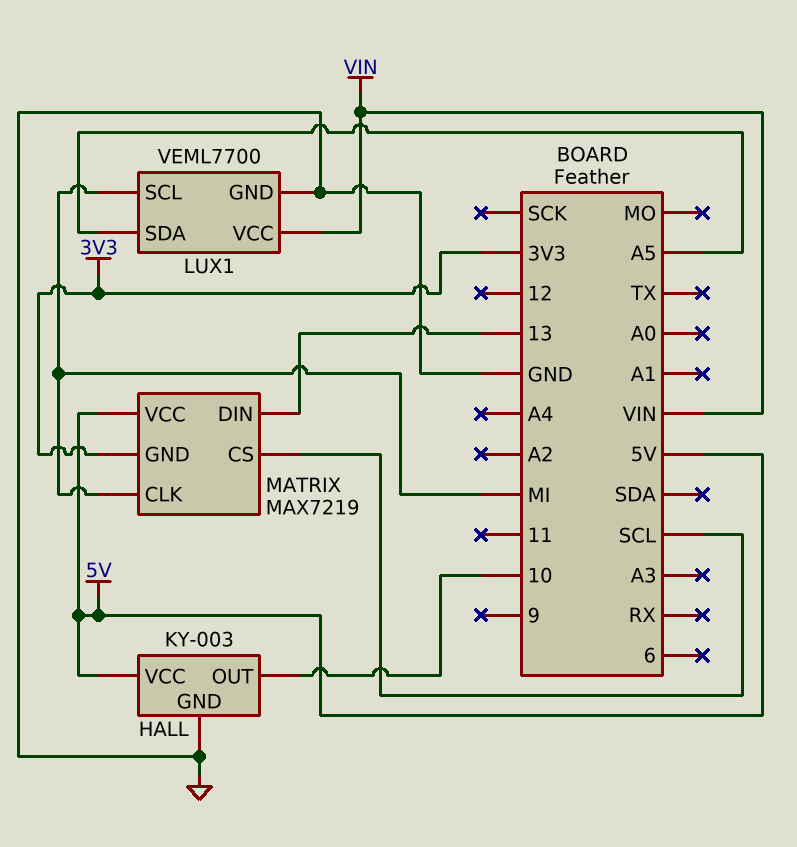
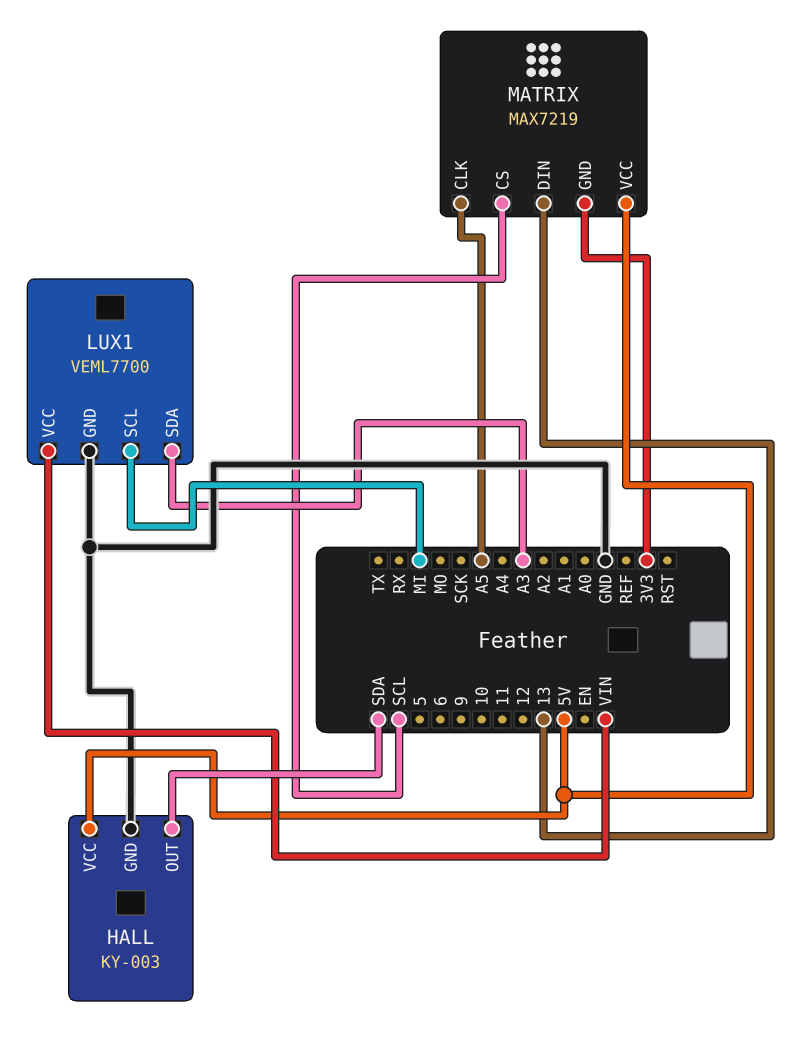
HALL pin OUT: 10 -> SDA
LUX1 pin SDA: A5 -> A3
MATRIX pin CLK: MI -> A5

